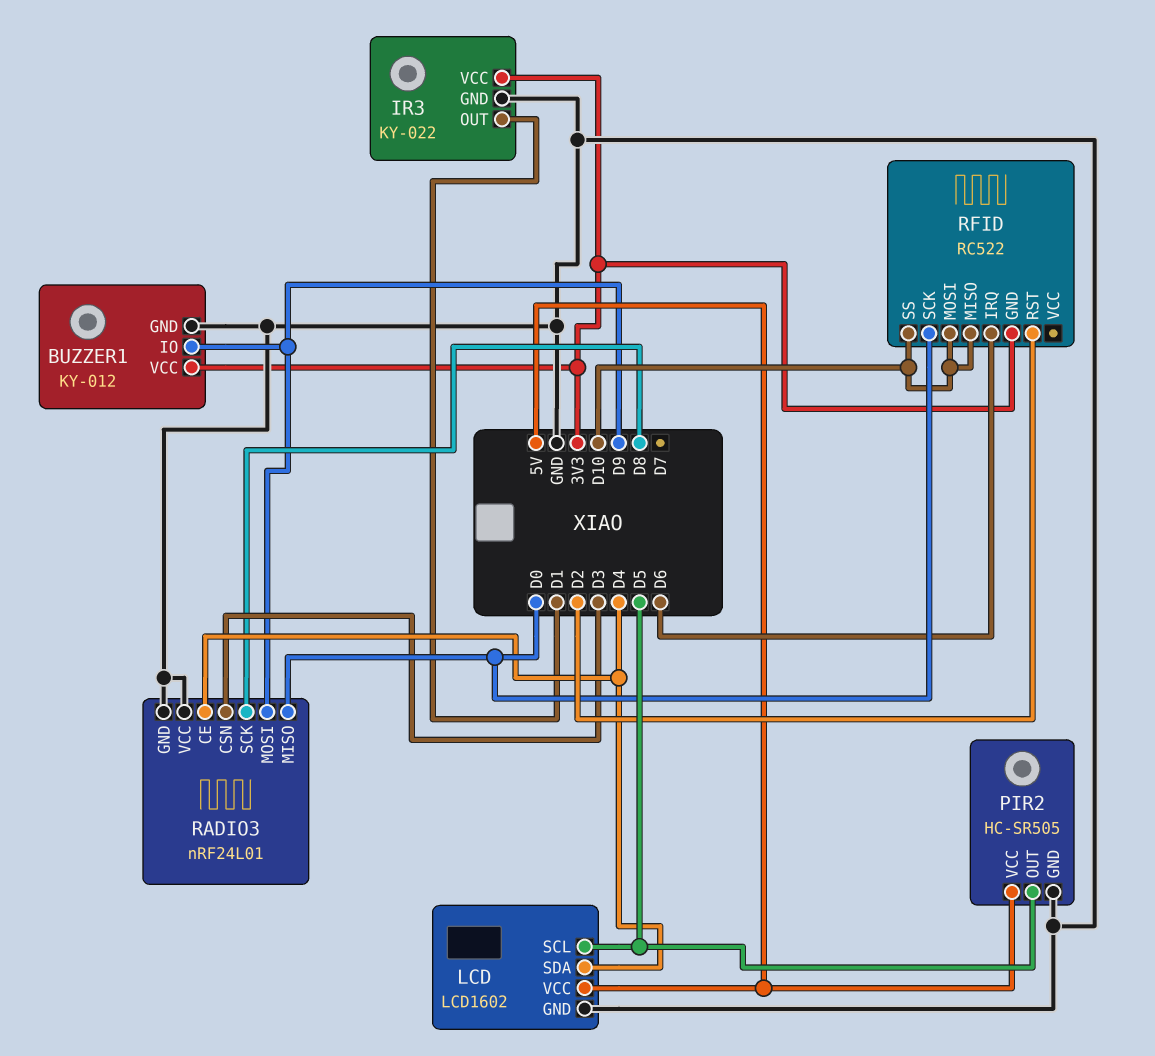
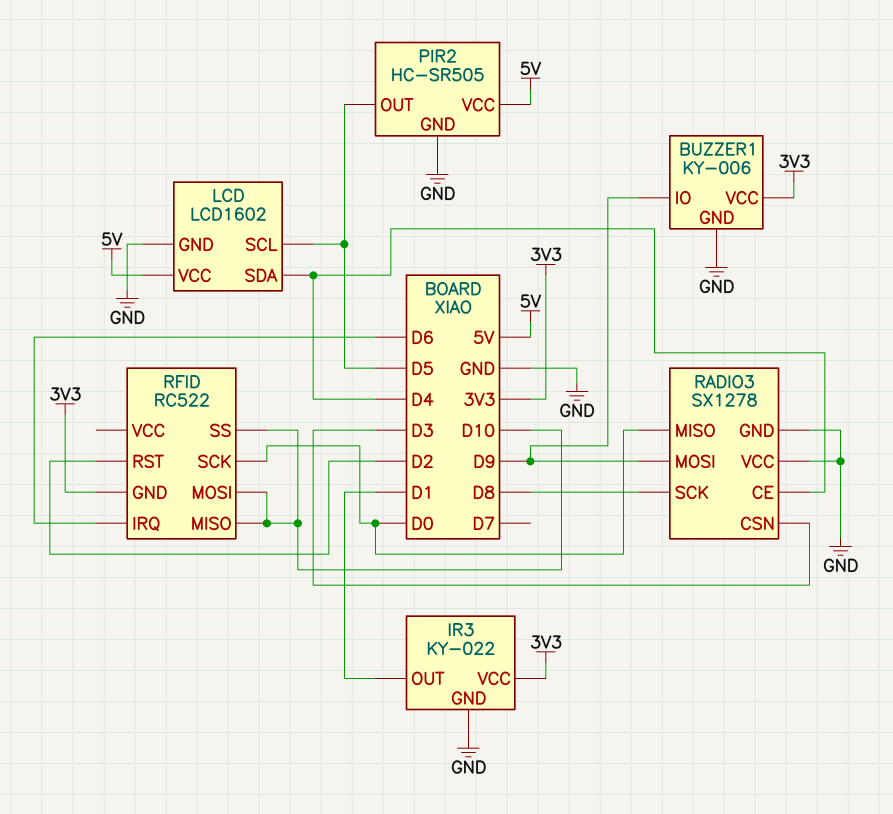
BUZZER1: KY-012 -> KY-006
RADIO3: nRF24L01 -> SX1278

